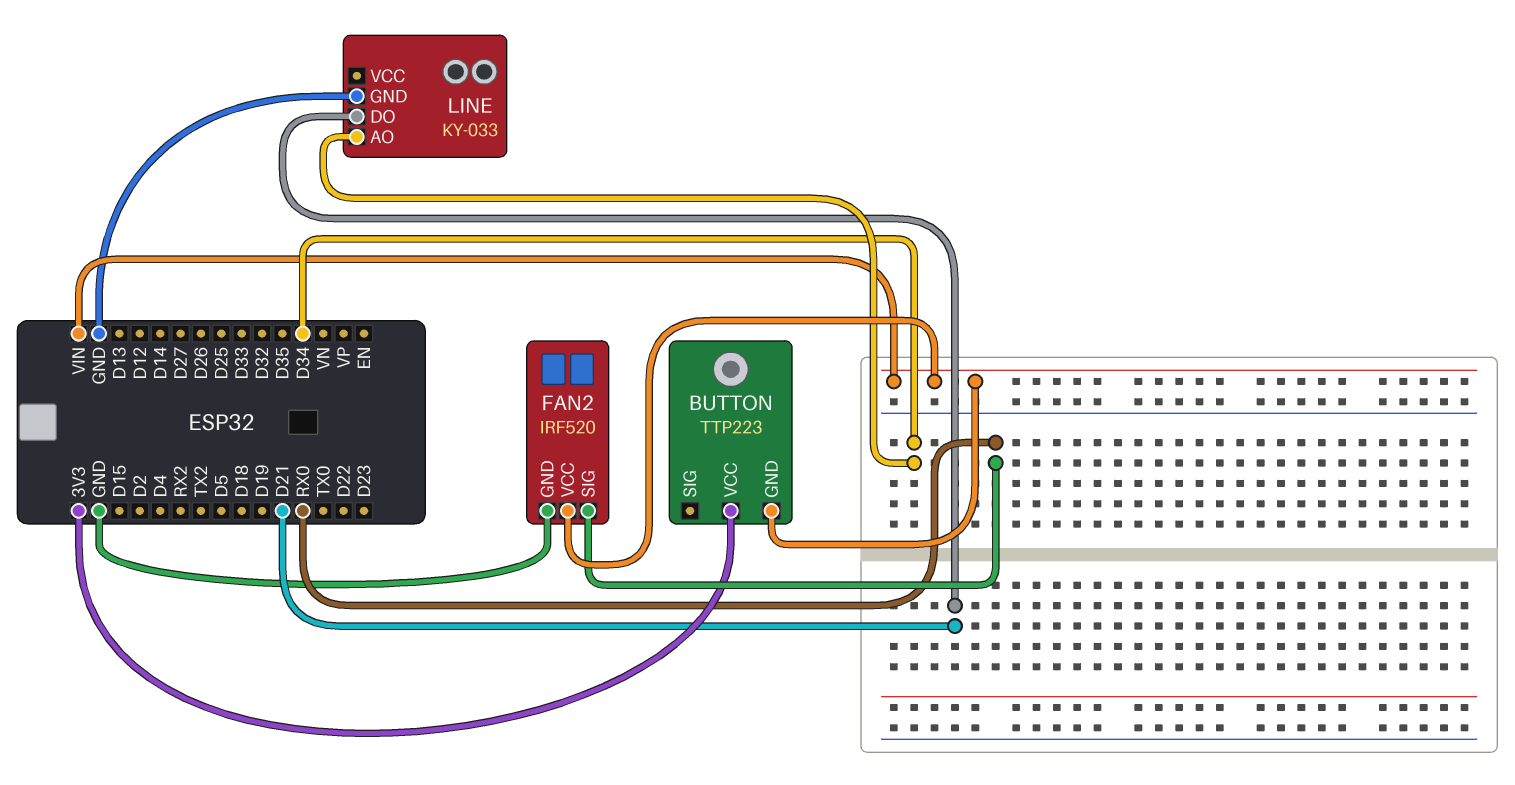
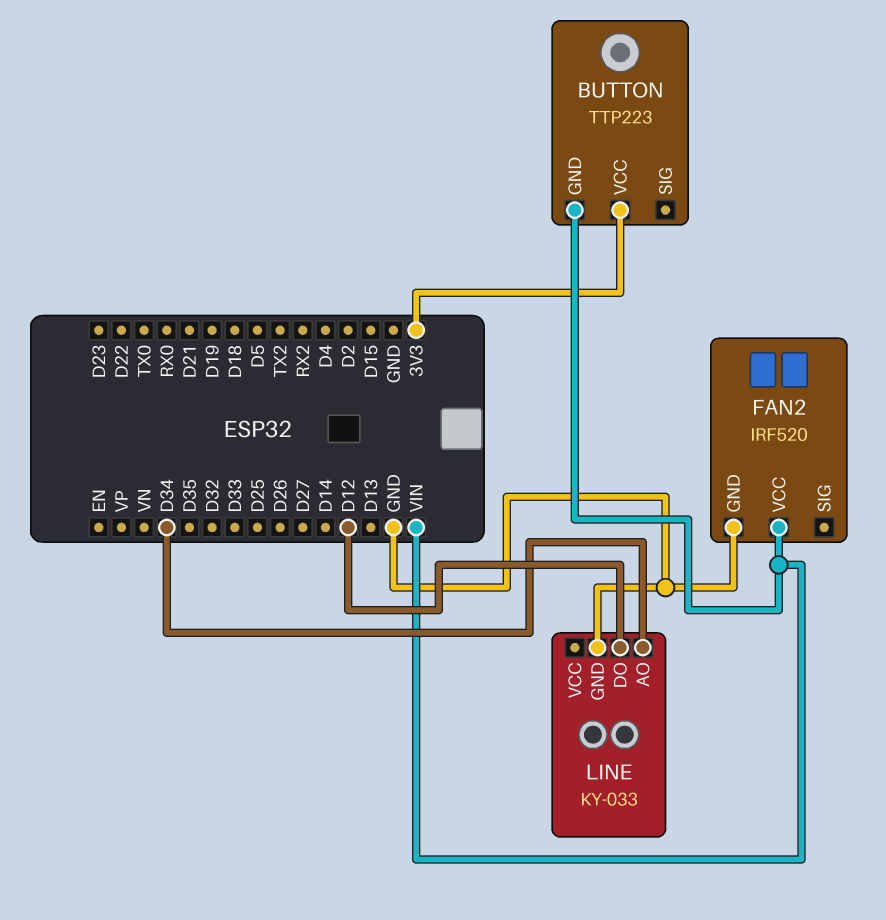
FAN2 pin SIG: RX0 -> none
LINE pin DO: D21 -> D12

